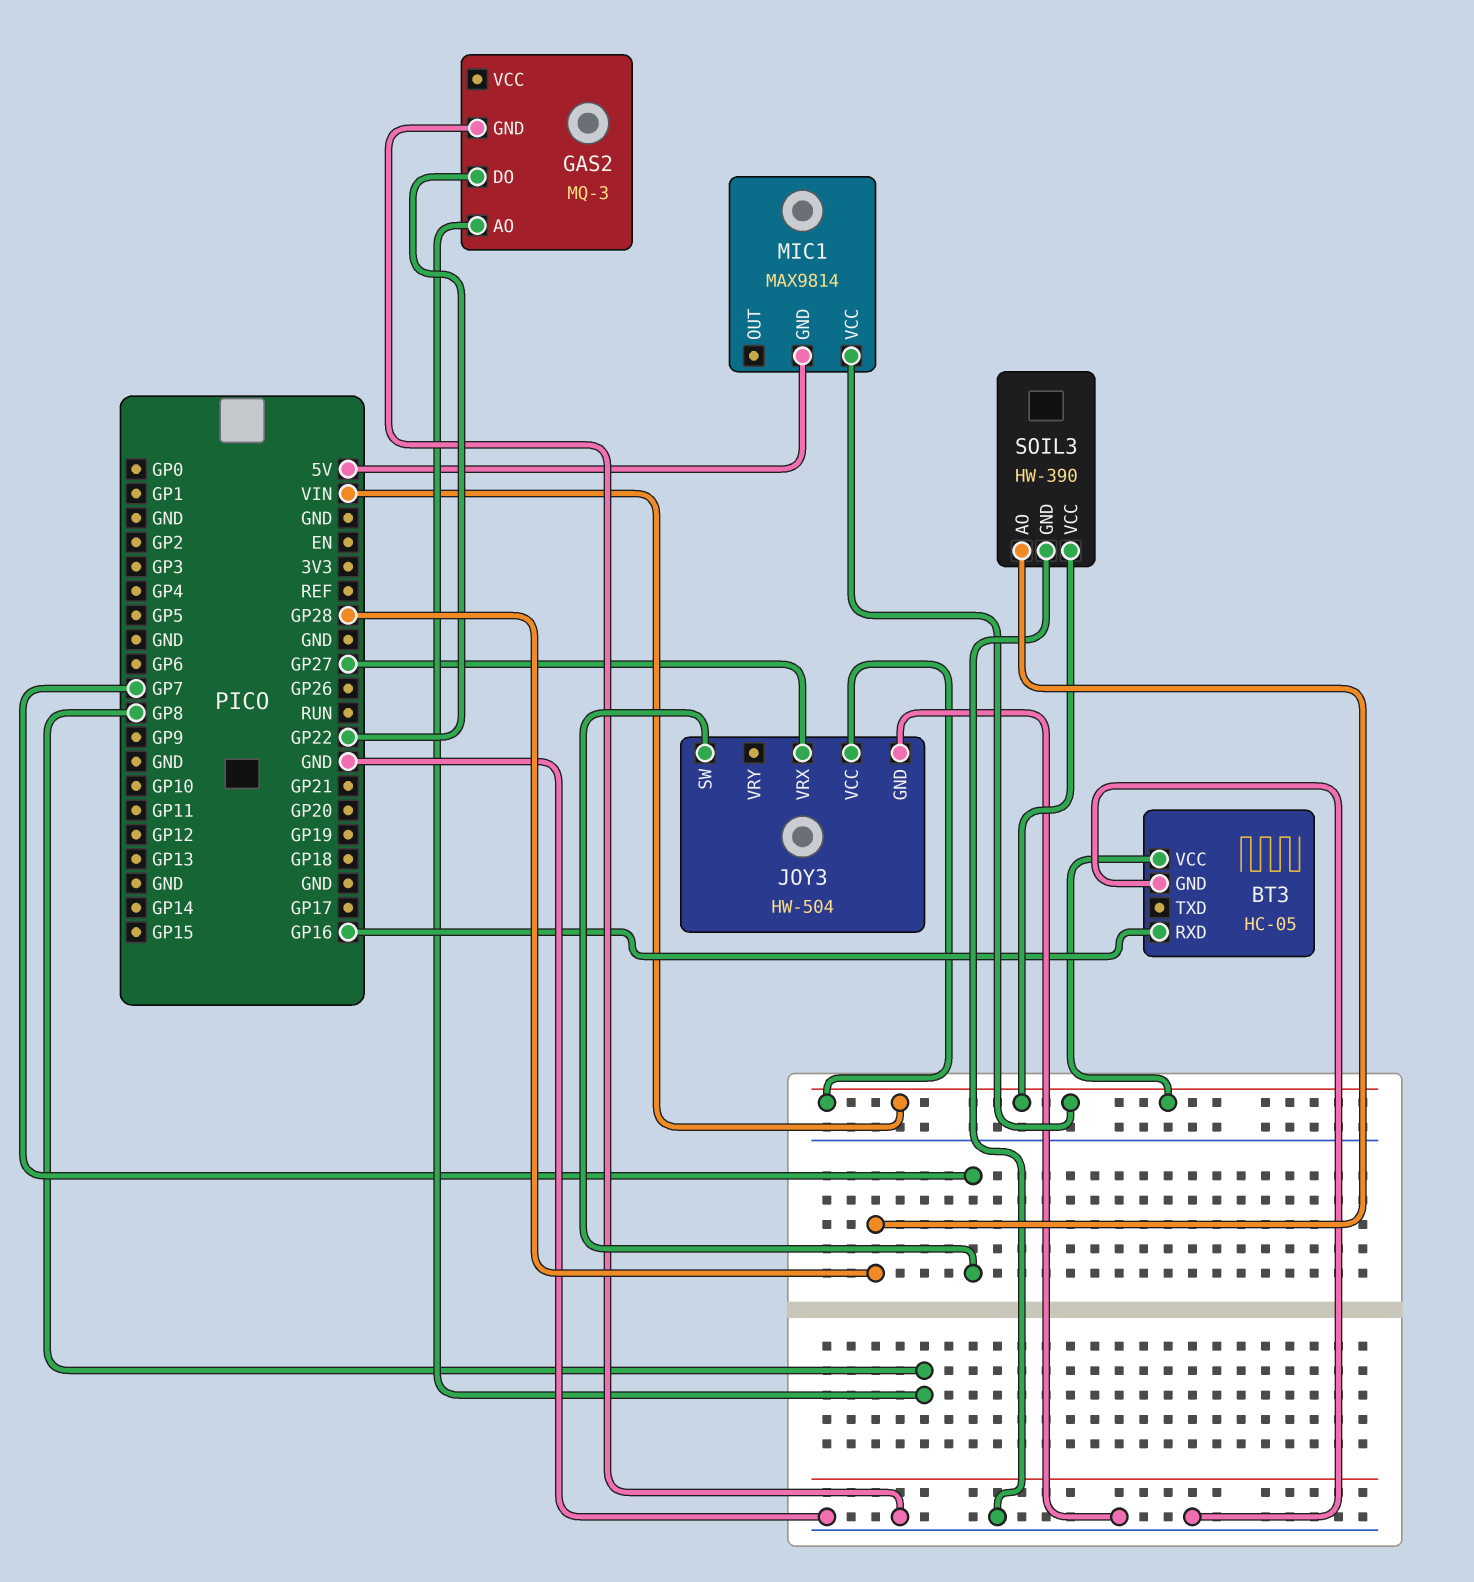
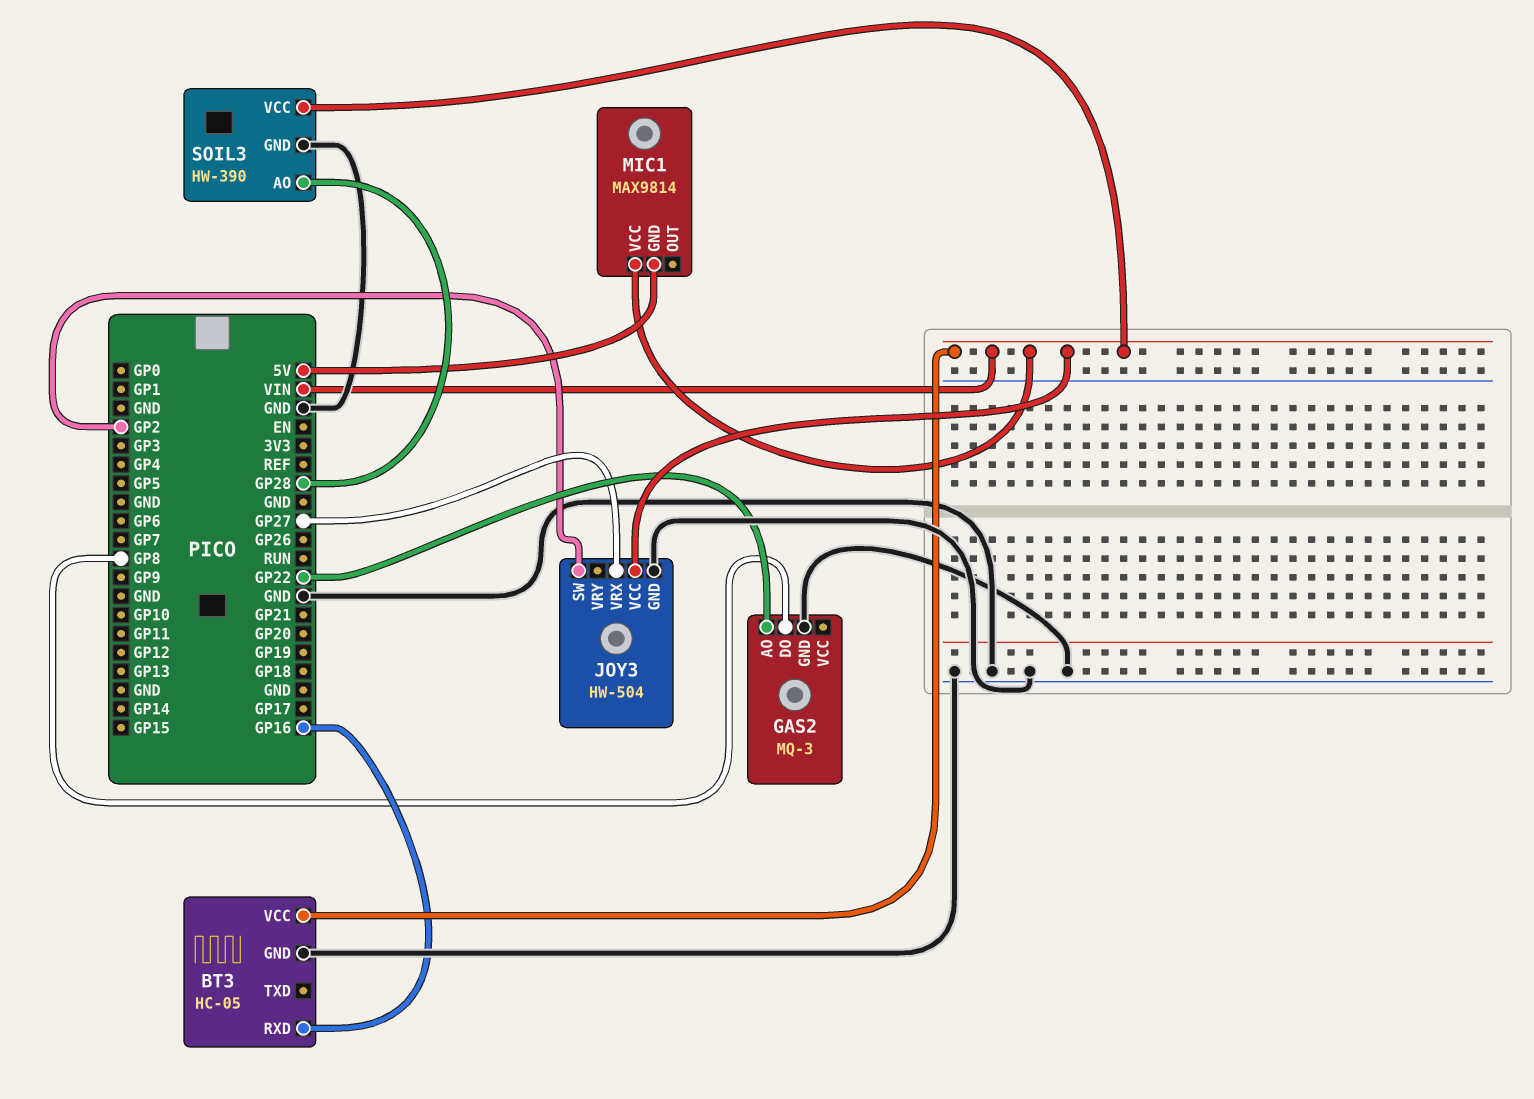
GAS2 pin AO: GP8 -> GP22
GAS2 pin DO: GP22 -> GP8
JOY3 pin SW: GP7 -> GP2

